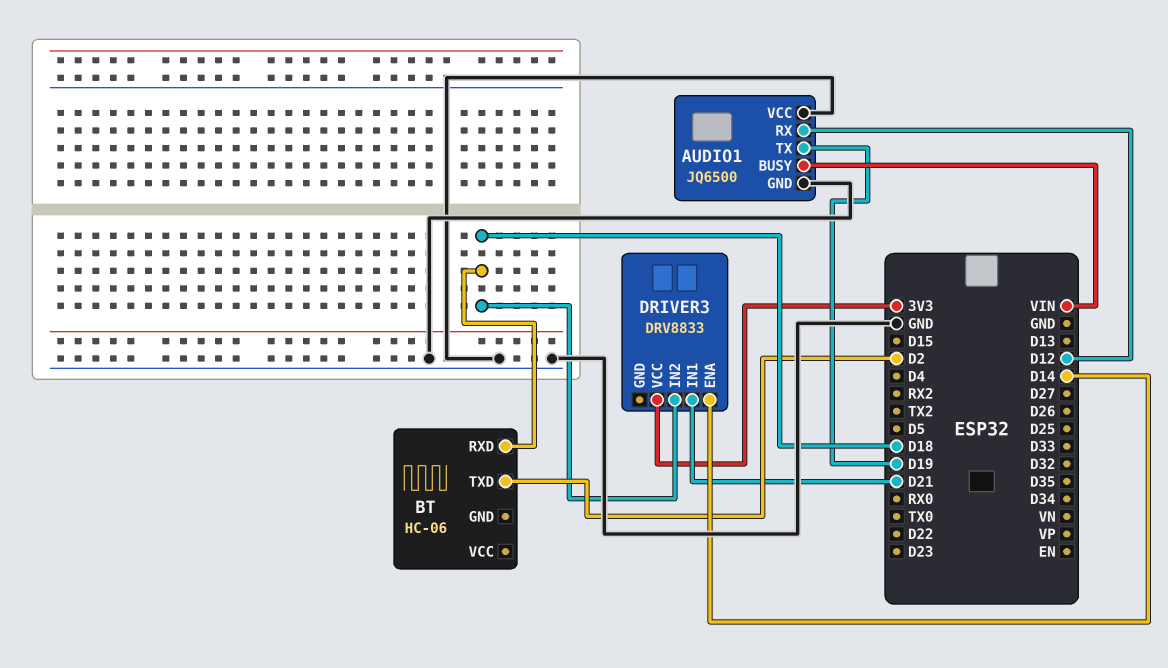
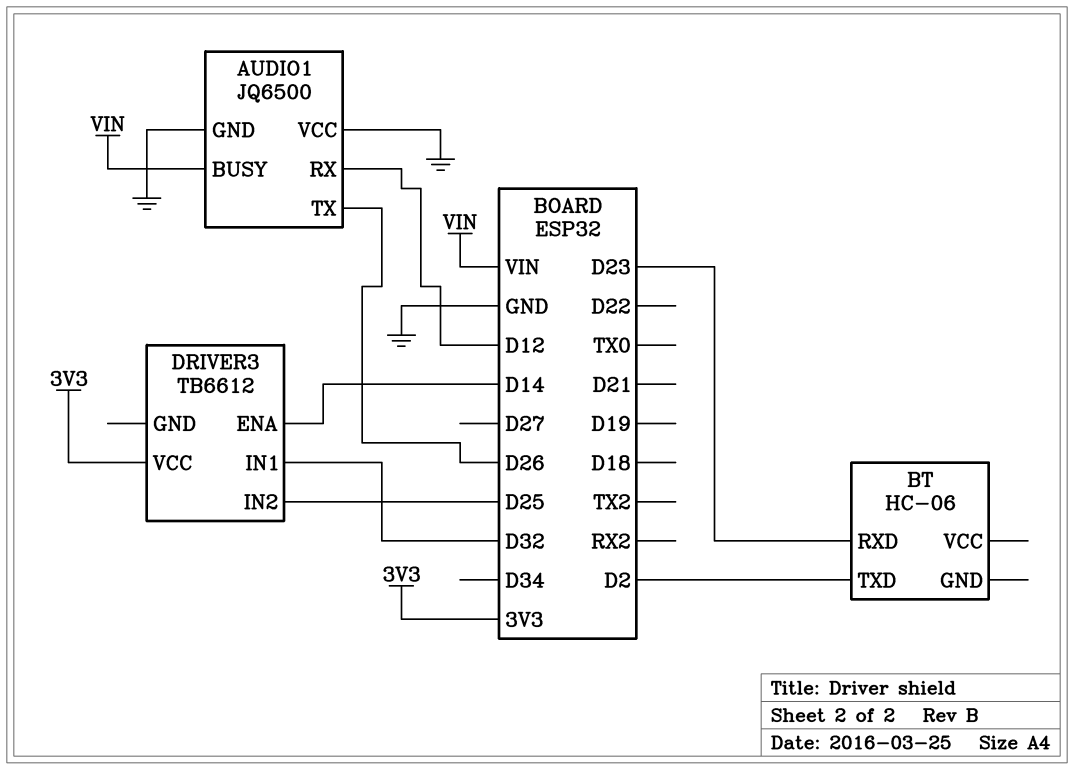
AUDIO1 pin TX: D19 -> D26
BT pin RXD: D18 -> D23
DRIVER3: DRV8833 -> TB6612
DRIVER3 pin IN1: D21 -> D32
DRIVER3 pin IN2: D18 -> D25

